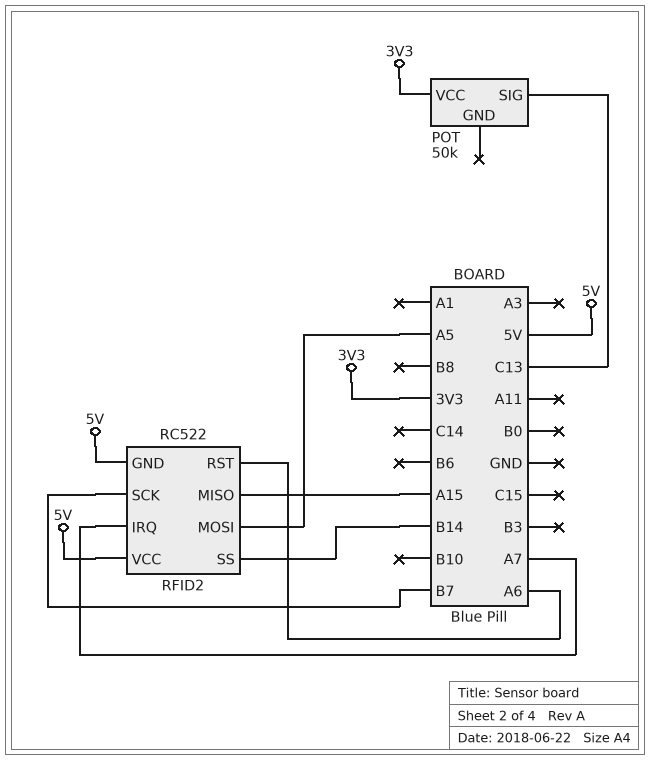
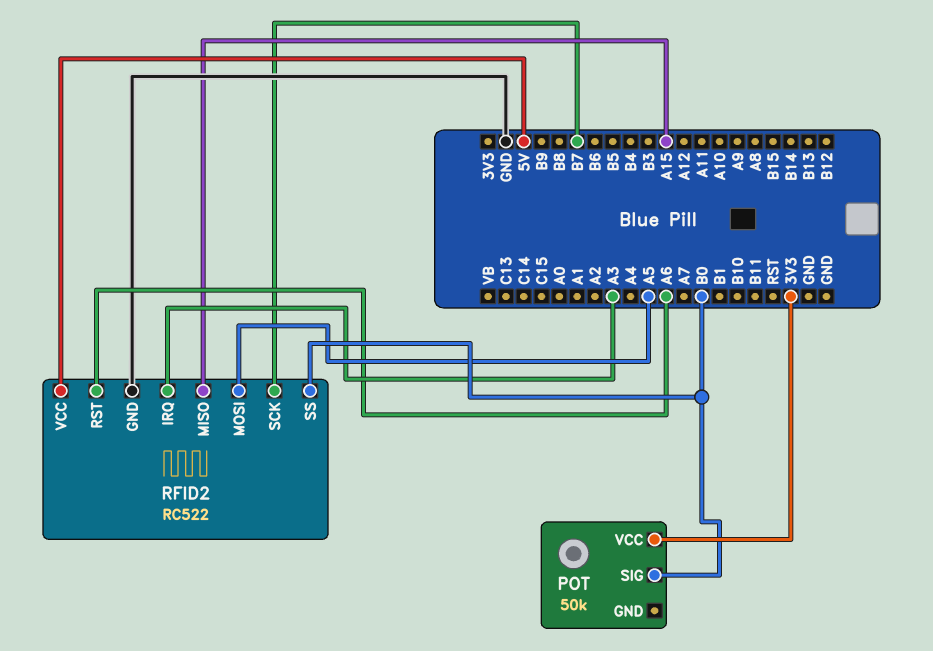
POT pin SIG: C13 -> B0
RFID2 pin GND: 5V -> GND
RFID2 pin IRQ: A7 -> A3
RFID2 pin SS: B14 -> B0

